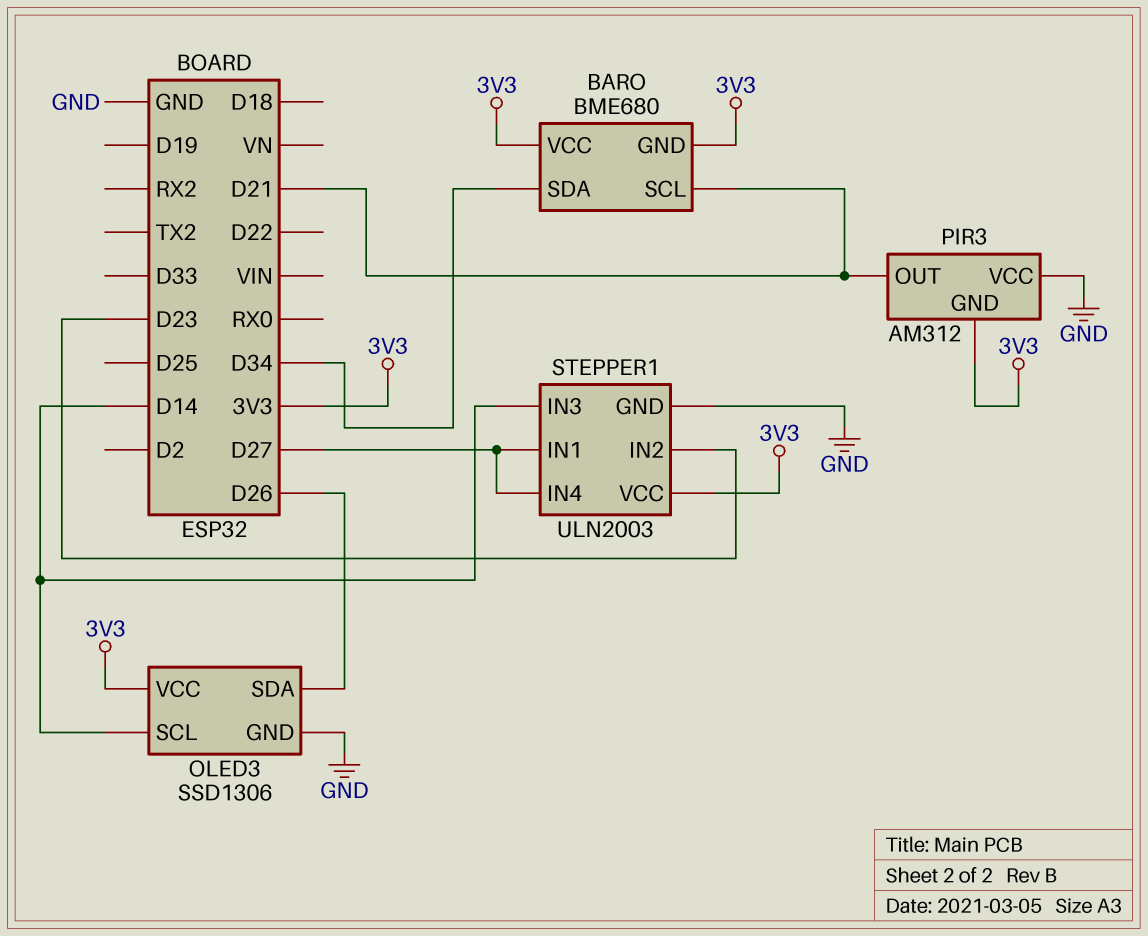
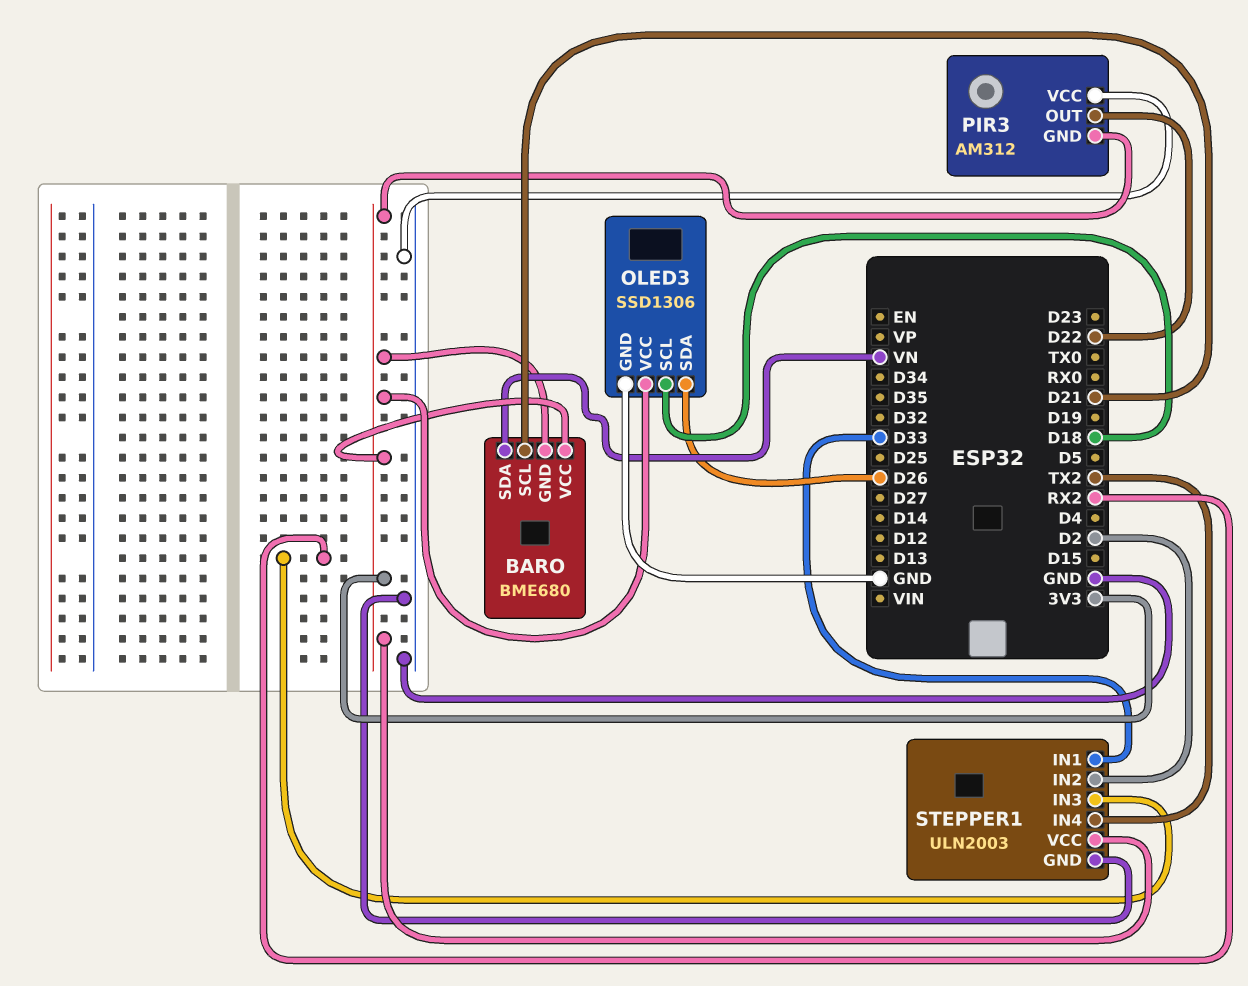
BARO pin SDA: D34 -> VN
OLED3 pin SCL: D14 -> D18
PIR3 pin OUT: D21 -> D22
STEPPER1 pin IN1: D27 -> D33
STEPPER1 pin IN2: D23 -> D2
STEPPER1 pin IN3: D14 -> RX2
STEPPER1 pin IN4: D27 -> TX2

